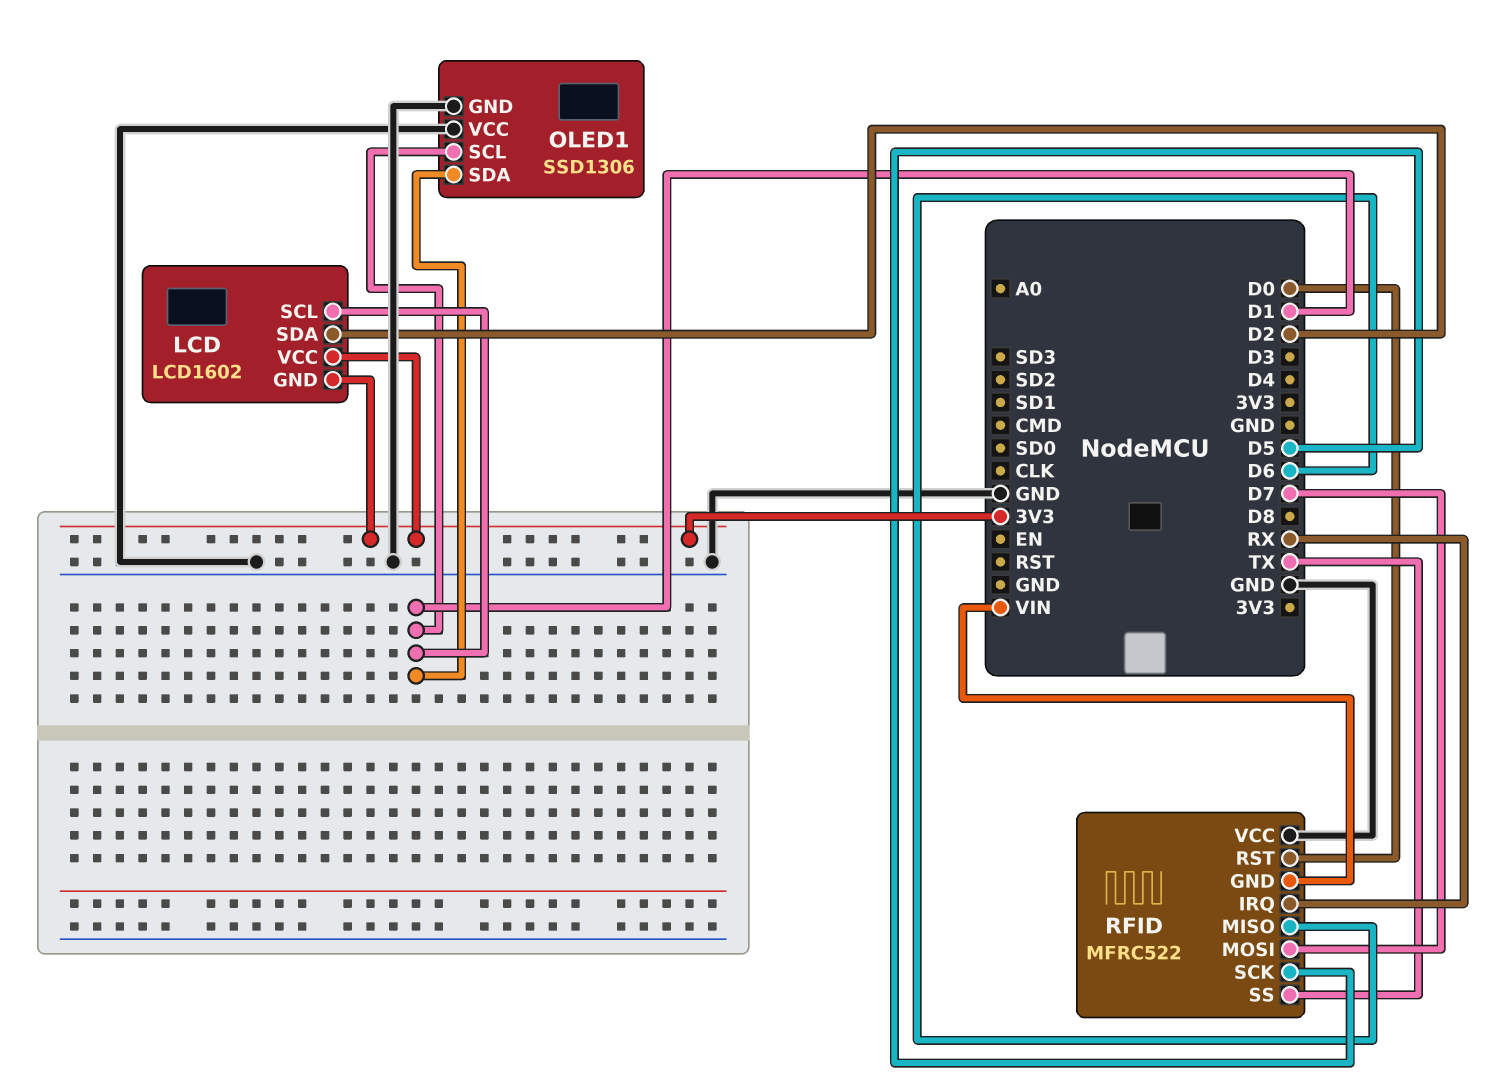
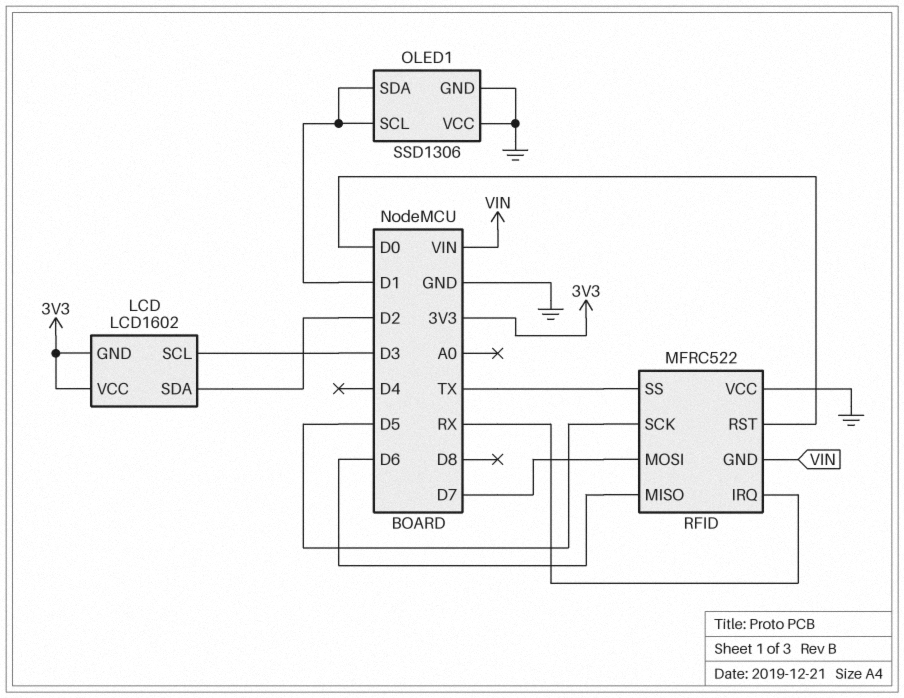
LCD pin SCL: D1 -> D3

